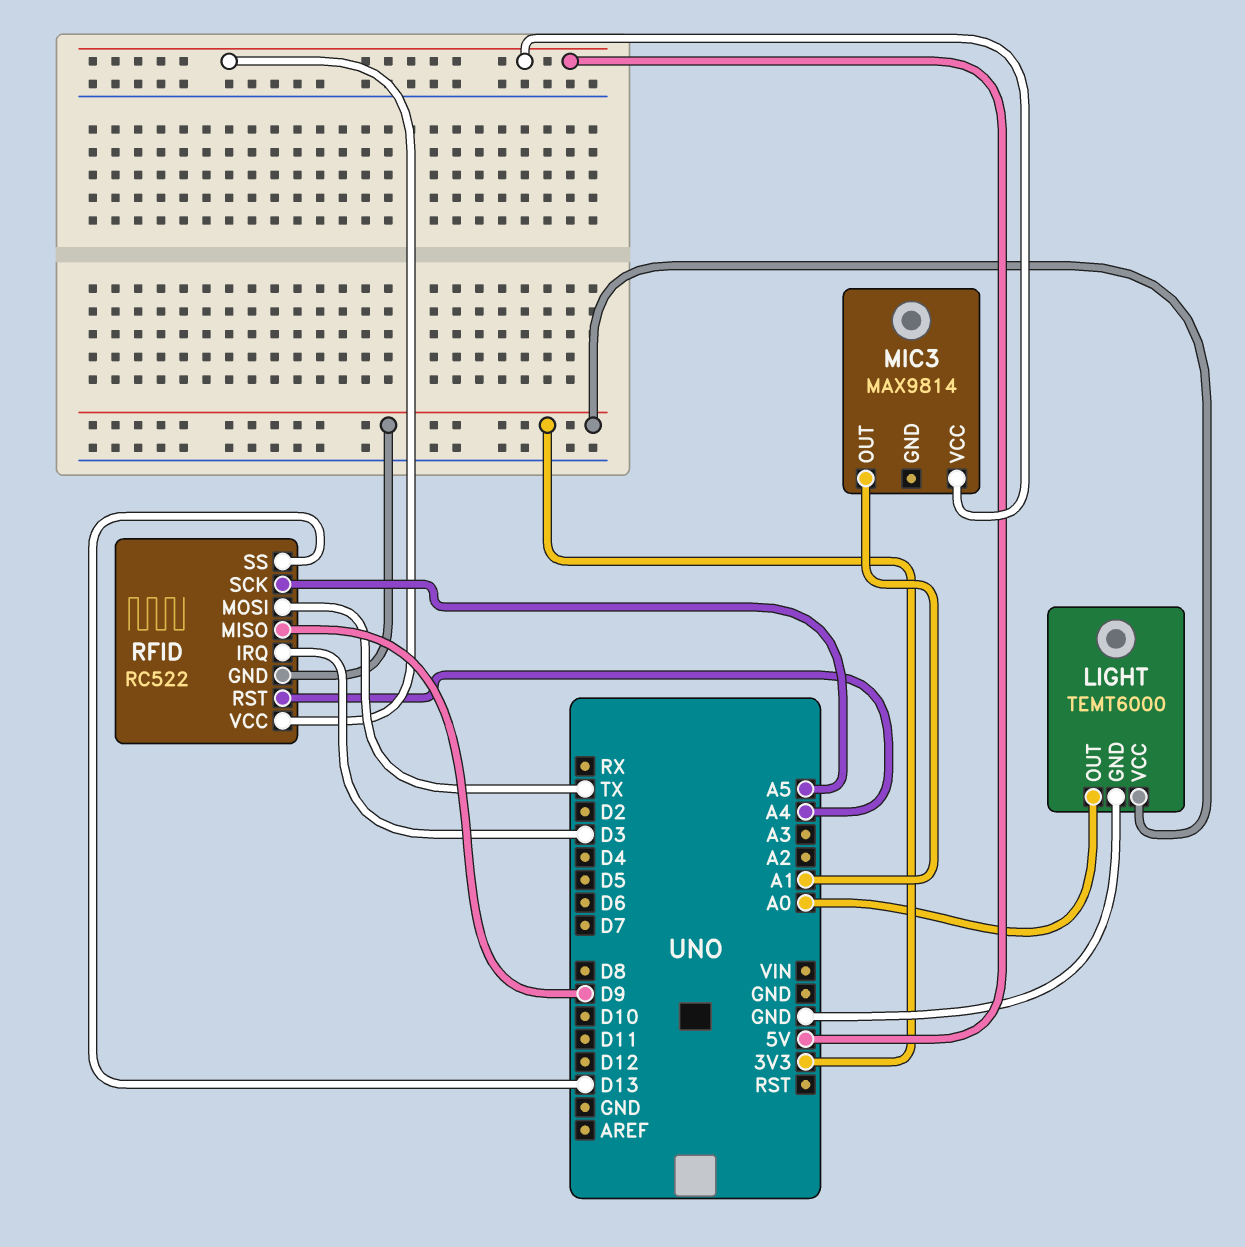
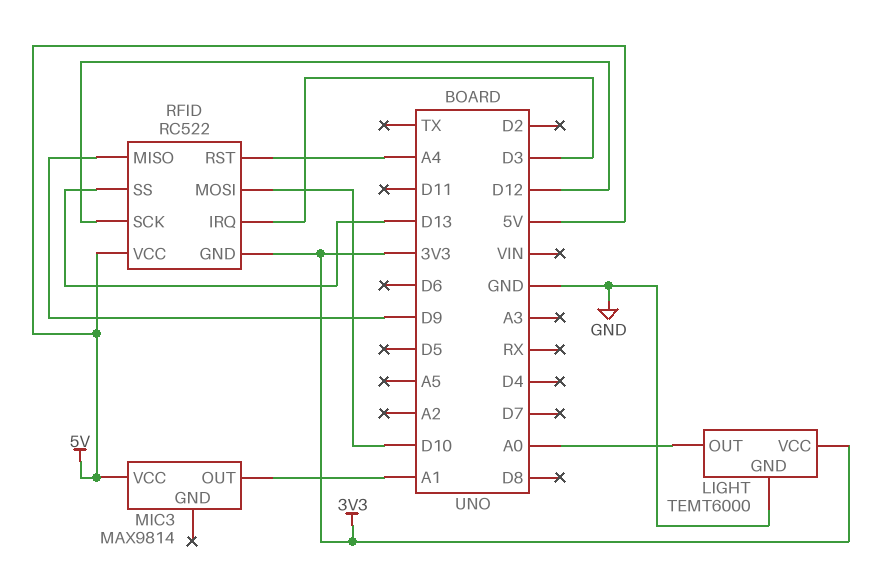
RFID pin MOSI: TX -> D10
RFID pin SCK: A5 -> D12

